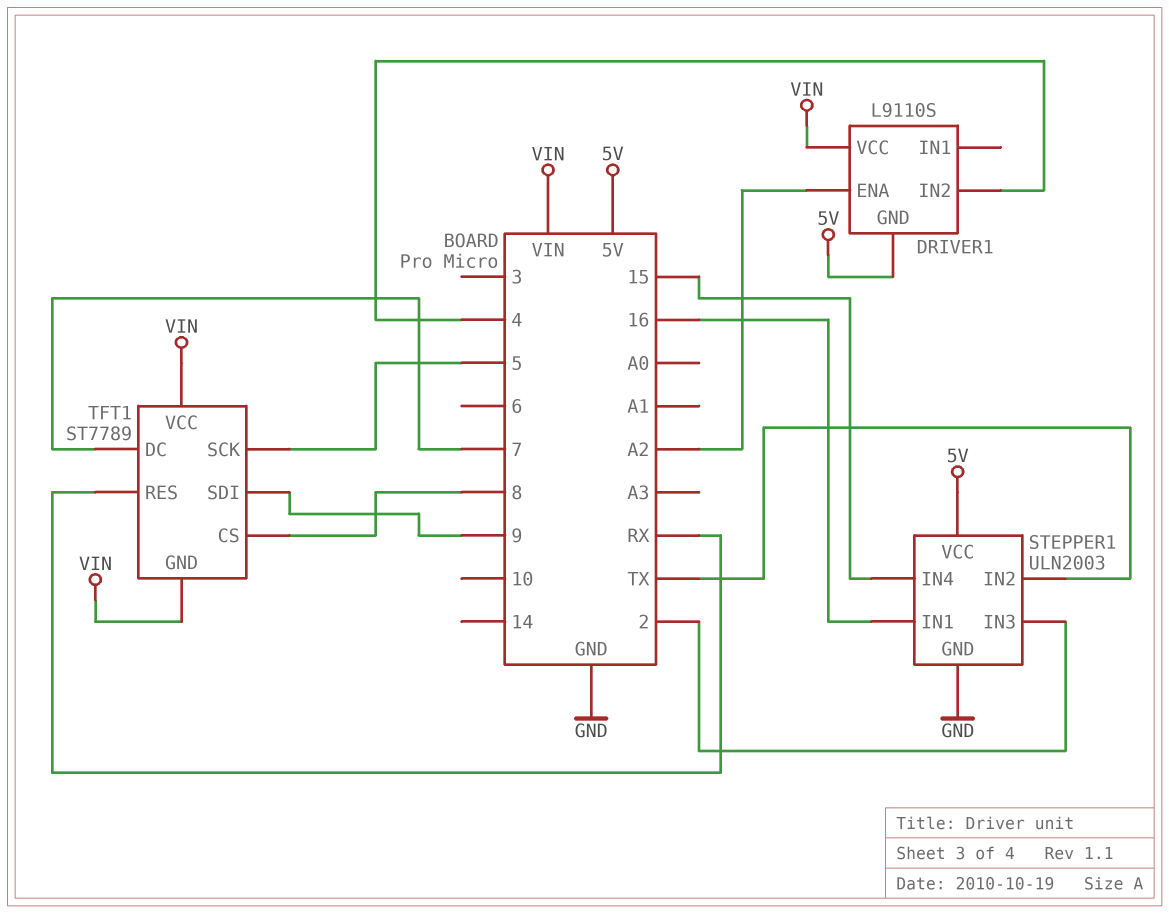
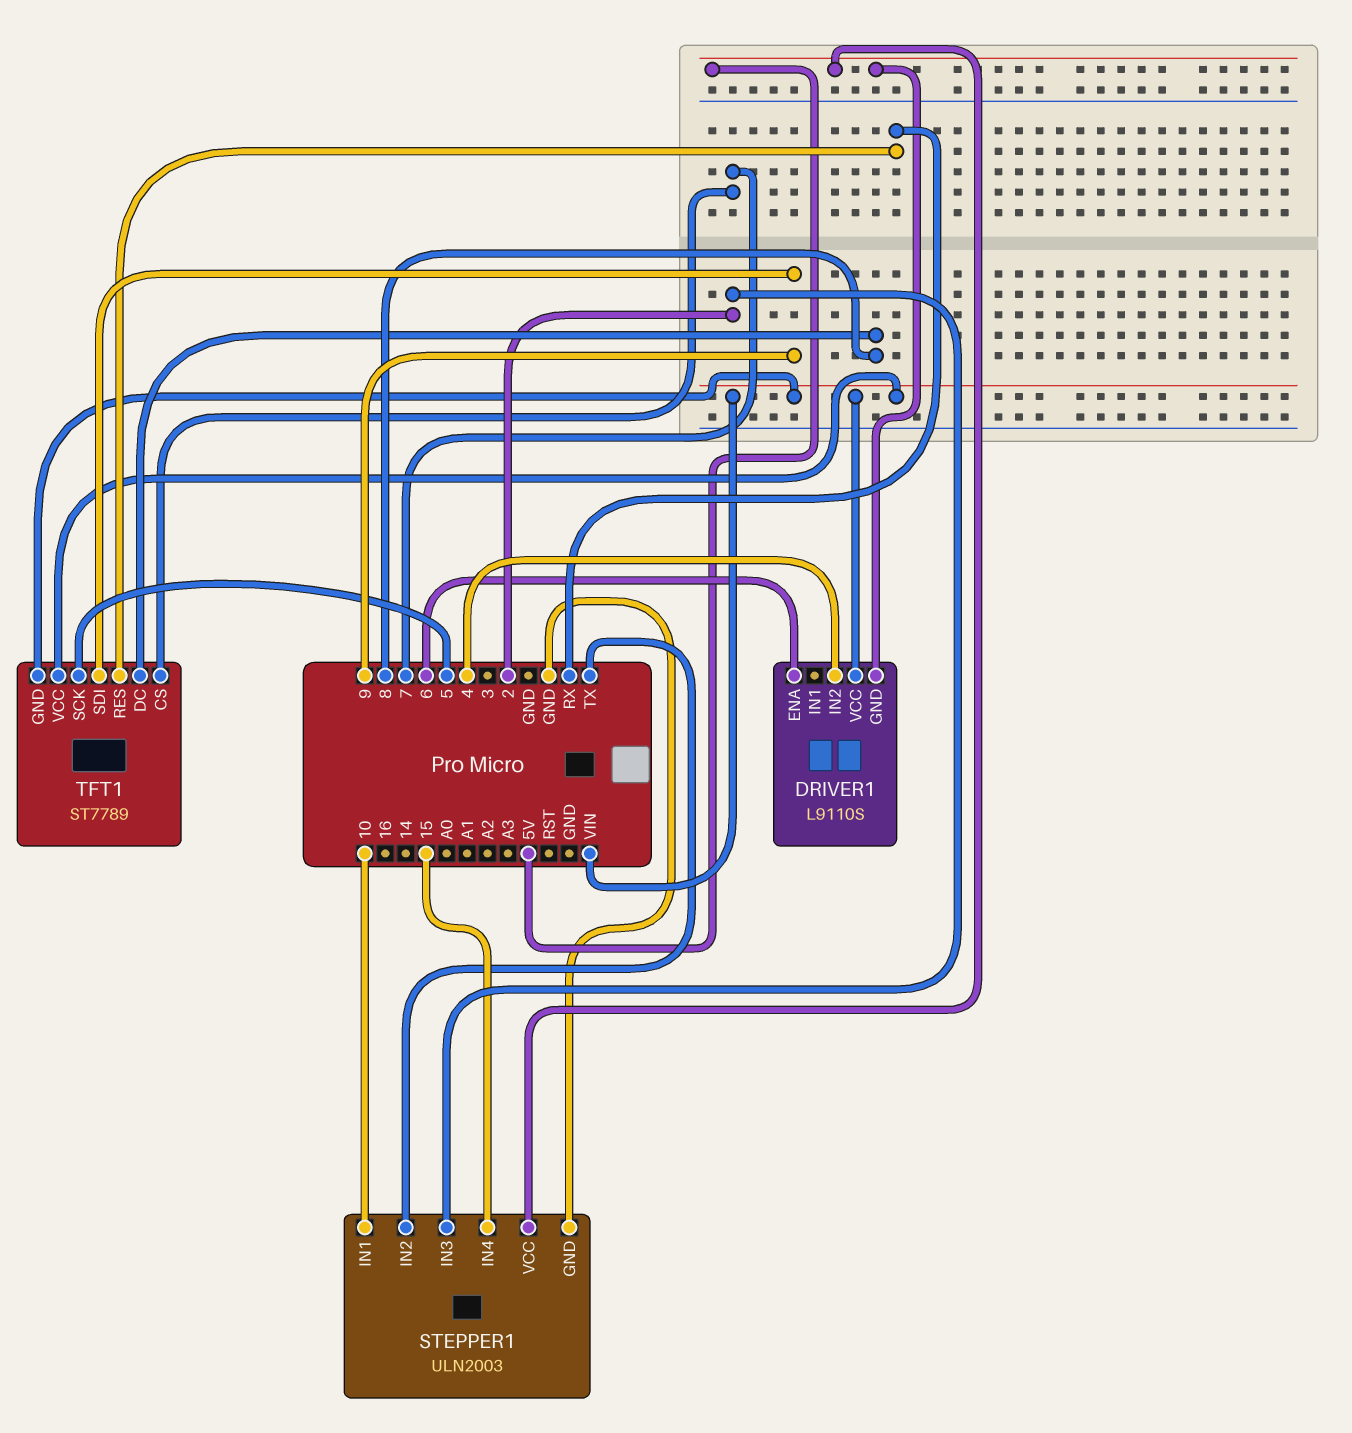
DRIVER1 pin ENA: A2 -> 6
STEPPER1 pin IN1: 16 -> 10
TFT1 pin CS: 8 -> 7
TFT1 pin DC: 7 -> 8

